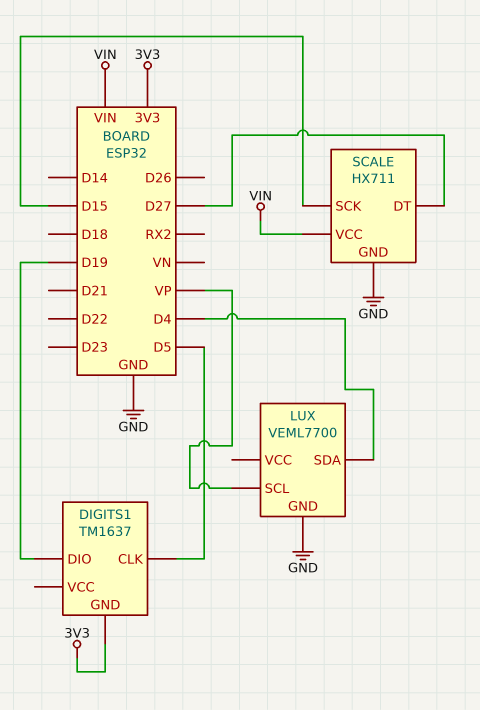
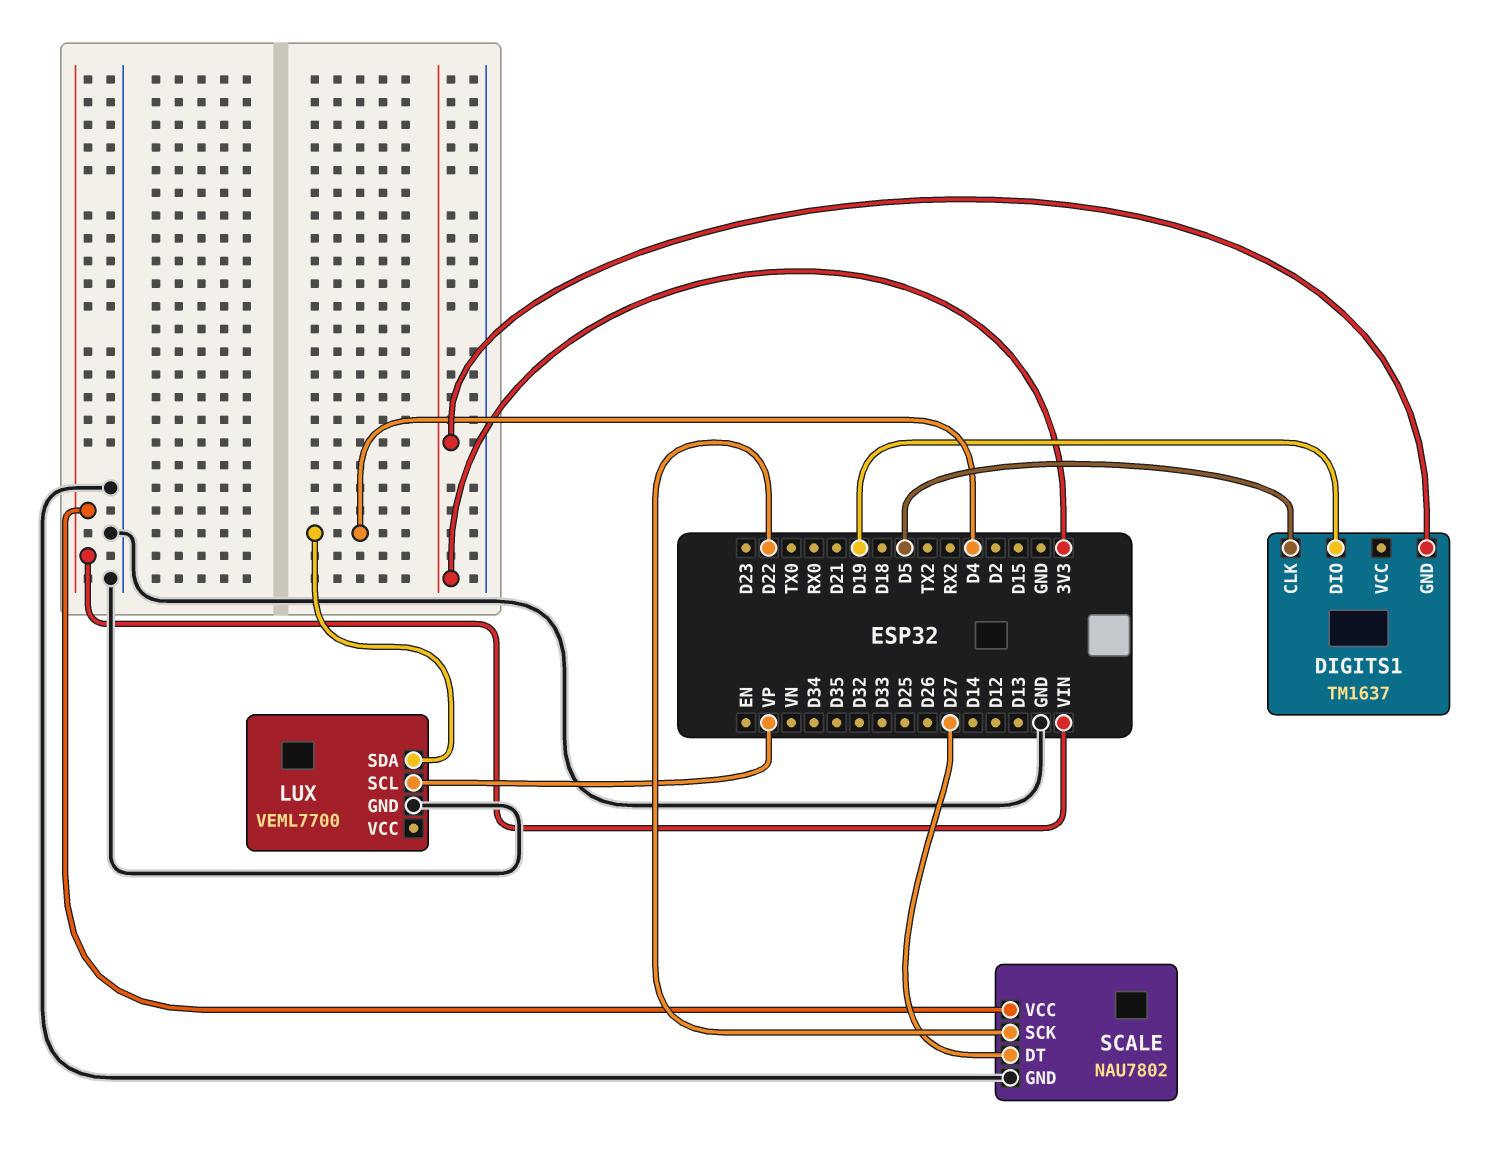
SCALE: HX711 -> NAU7802
SCALE pin SCK: D15 -> D22

